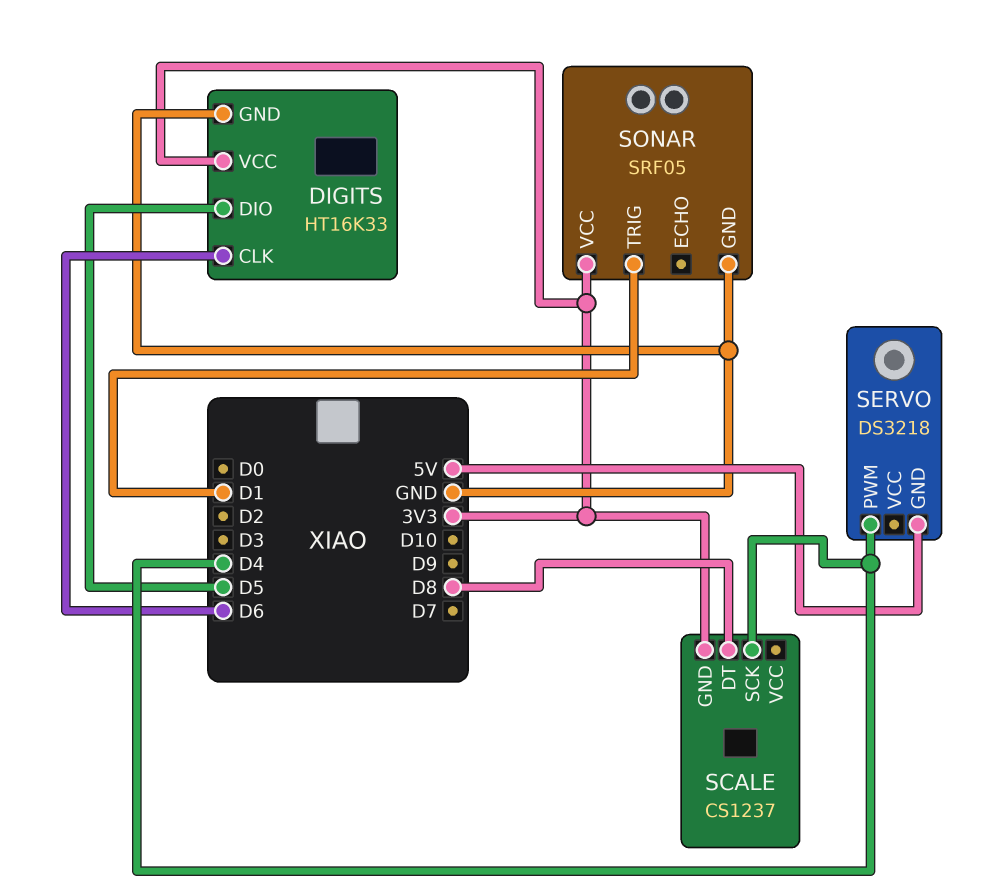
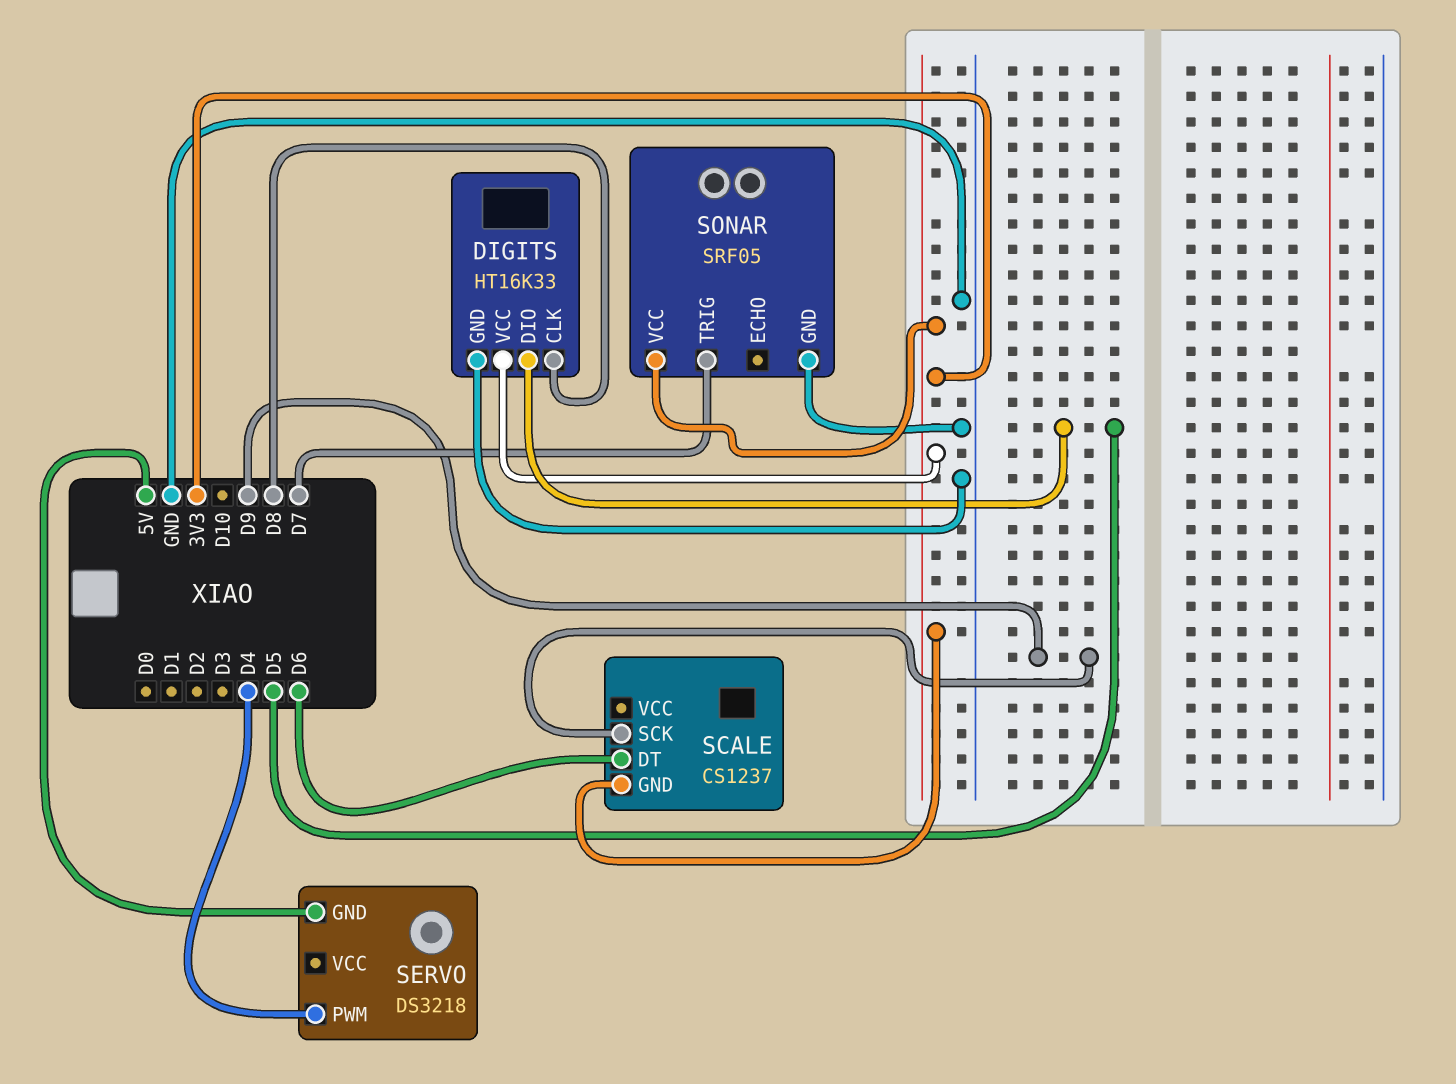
DIGITS pin CLK: D6 -> D8
SCALE pin DT: D8 -> D6
SCALE pin SCK: D4 -> D9
SONAR pin TRIG: D1 -> D7

